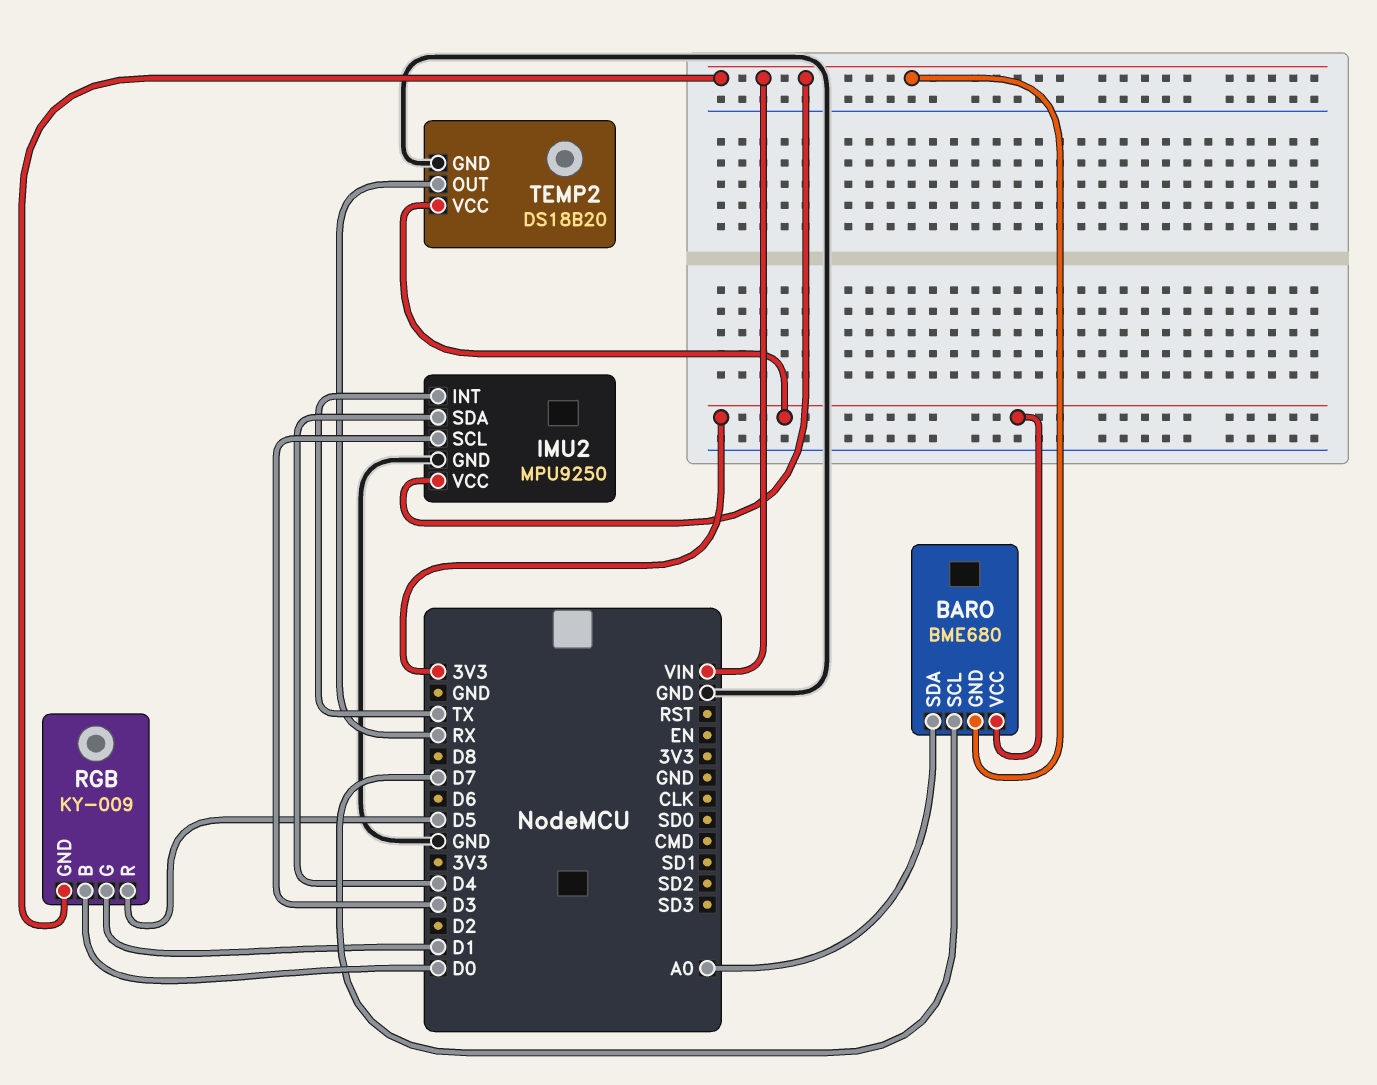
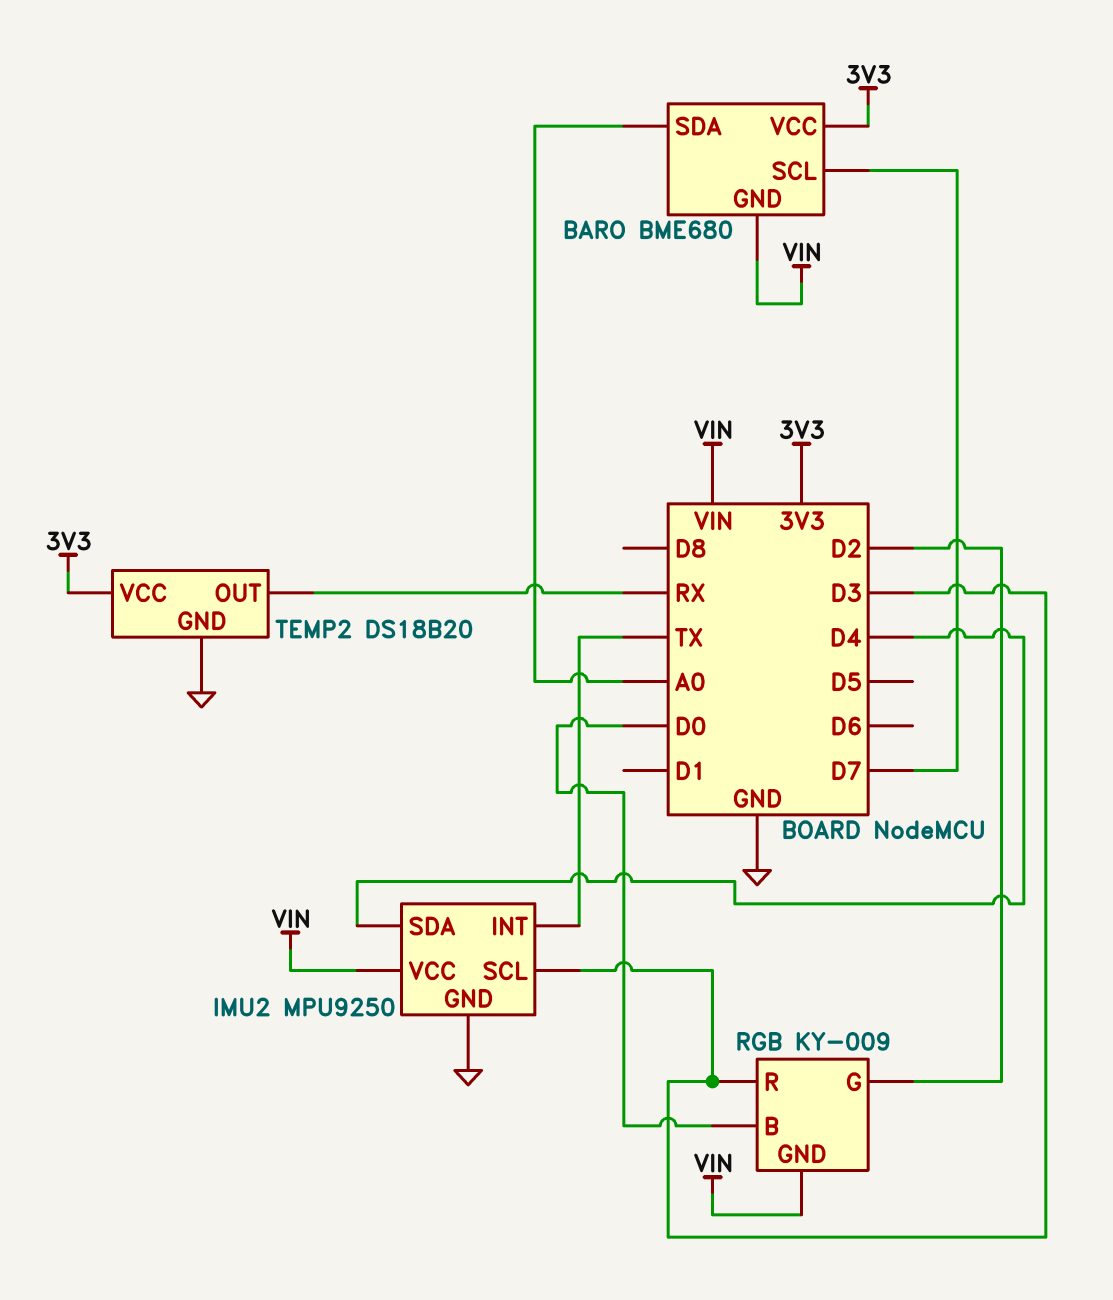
RGB pin G: D1 -> D2
RGB pin R: D5 -> D3

